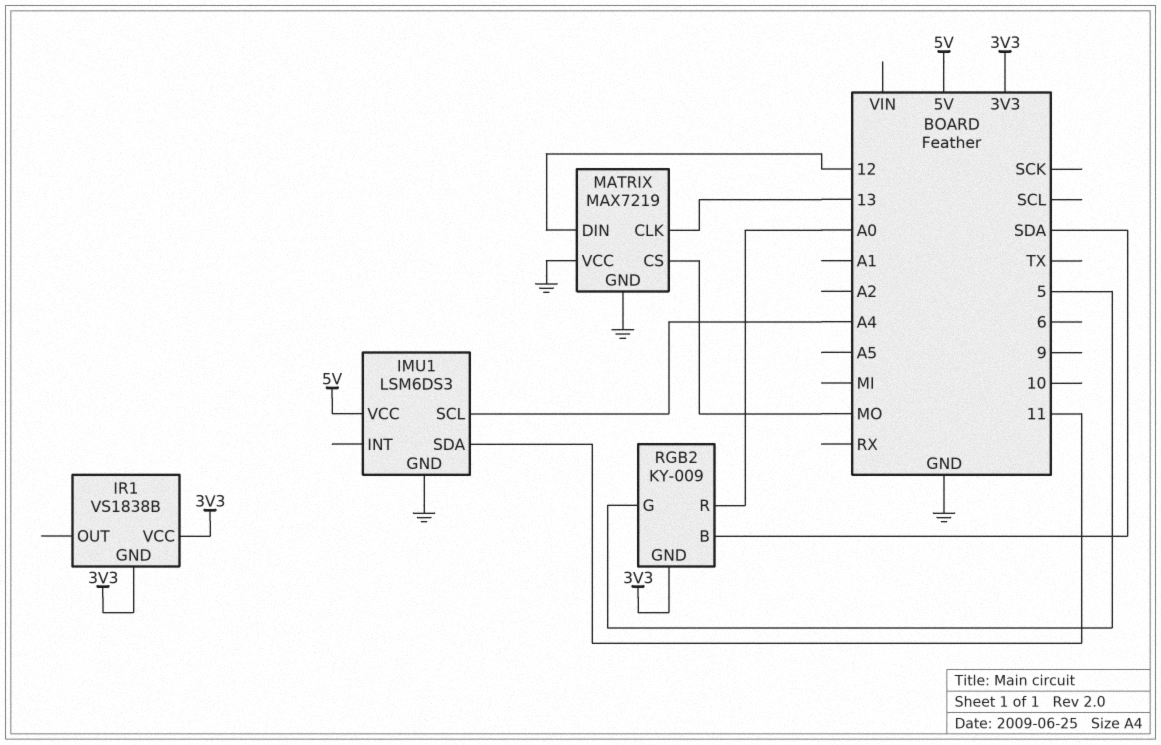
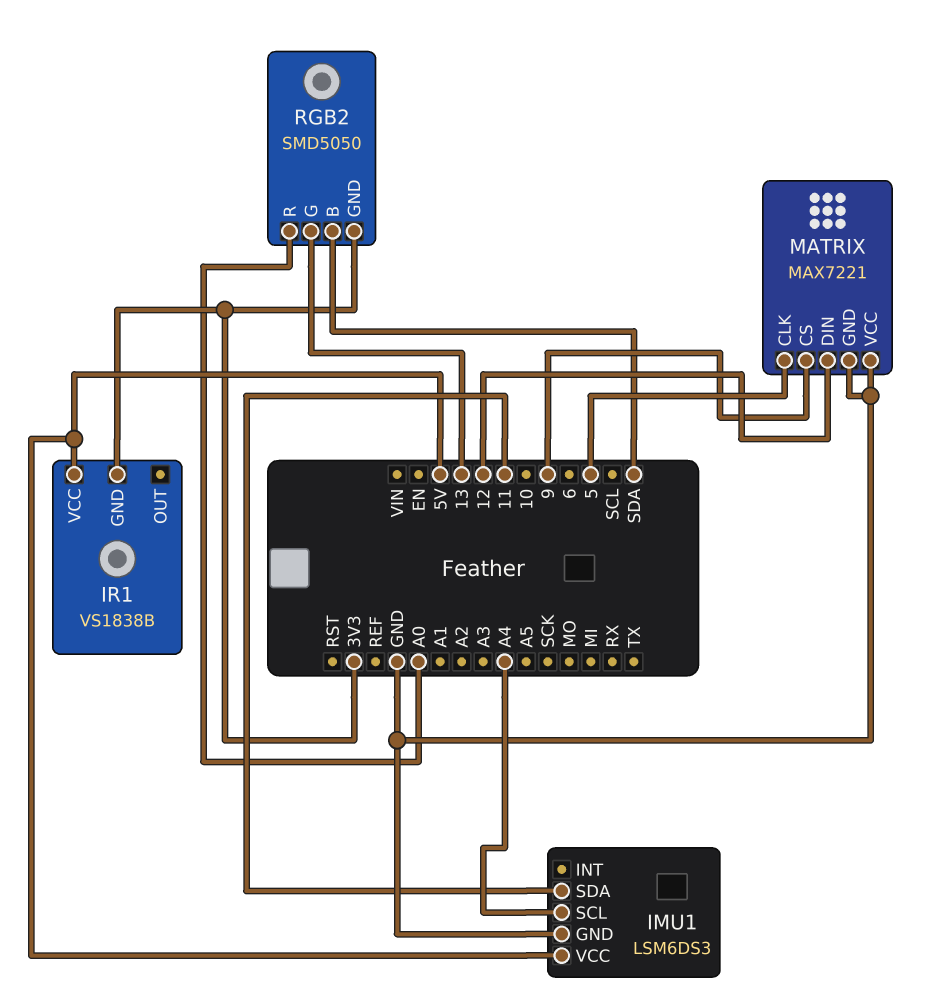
IR1 pin VCC: 3V3 -> 5V
MATRIX: MAX7219 -> MAX7221
MATRIX pin CLK: 13 -> 5
MATRIX pin CS: MO -> 9
RGB2: KY-009 -> SMD5050
RGB2 pin G: 5 -> 13

